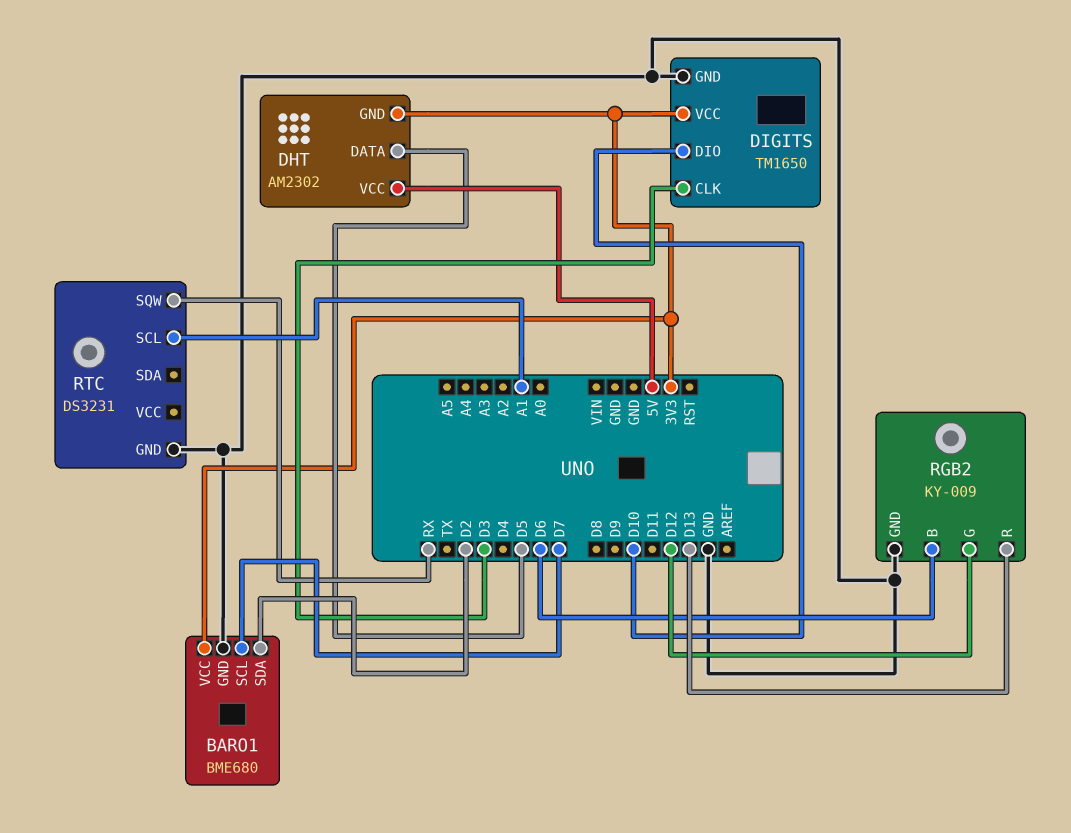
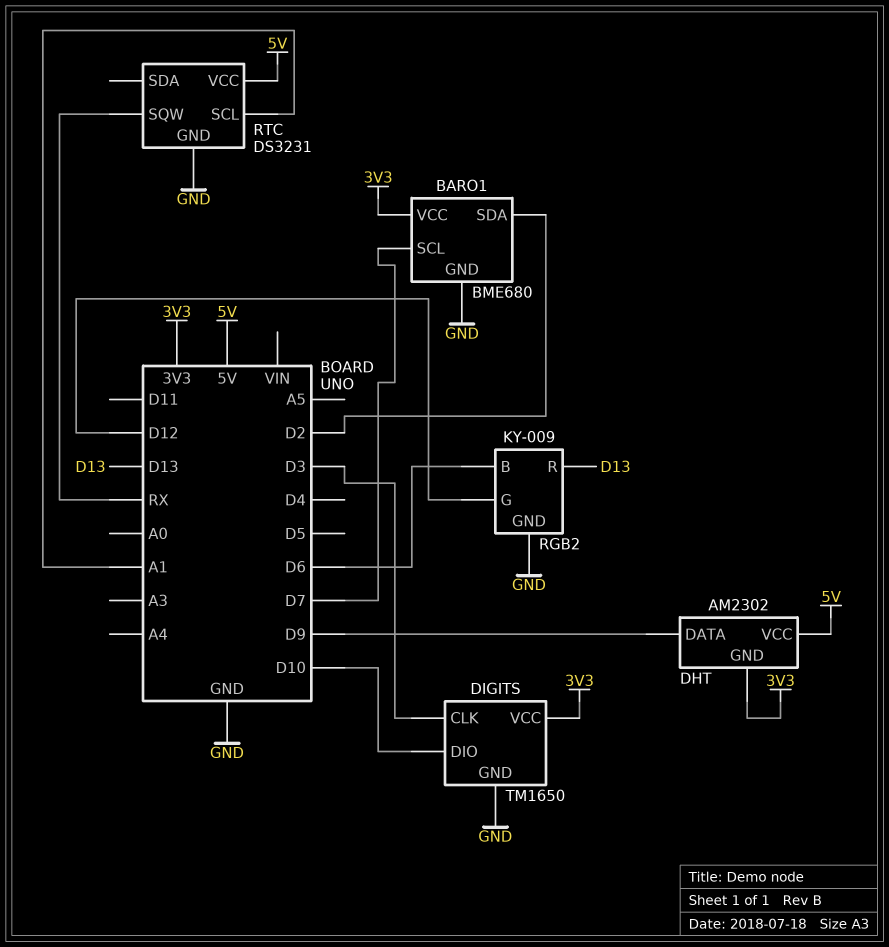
DHT pin DATA: D5 -> D9
RTC pin VCC: none -> 5V

